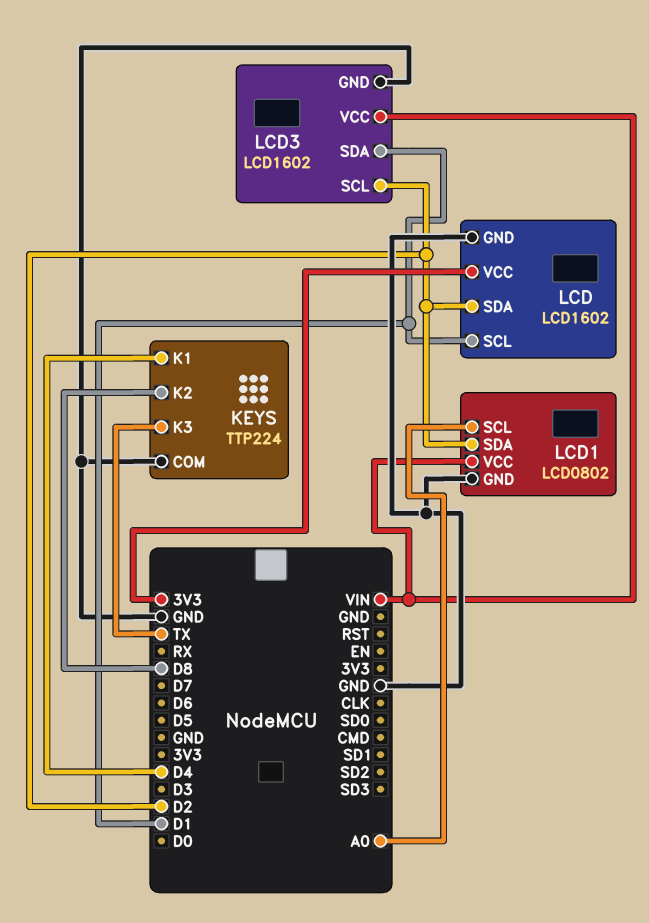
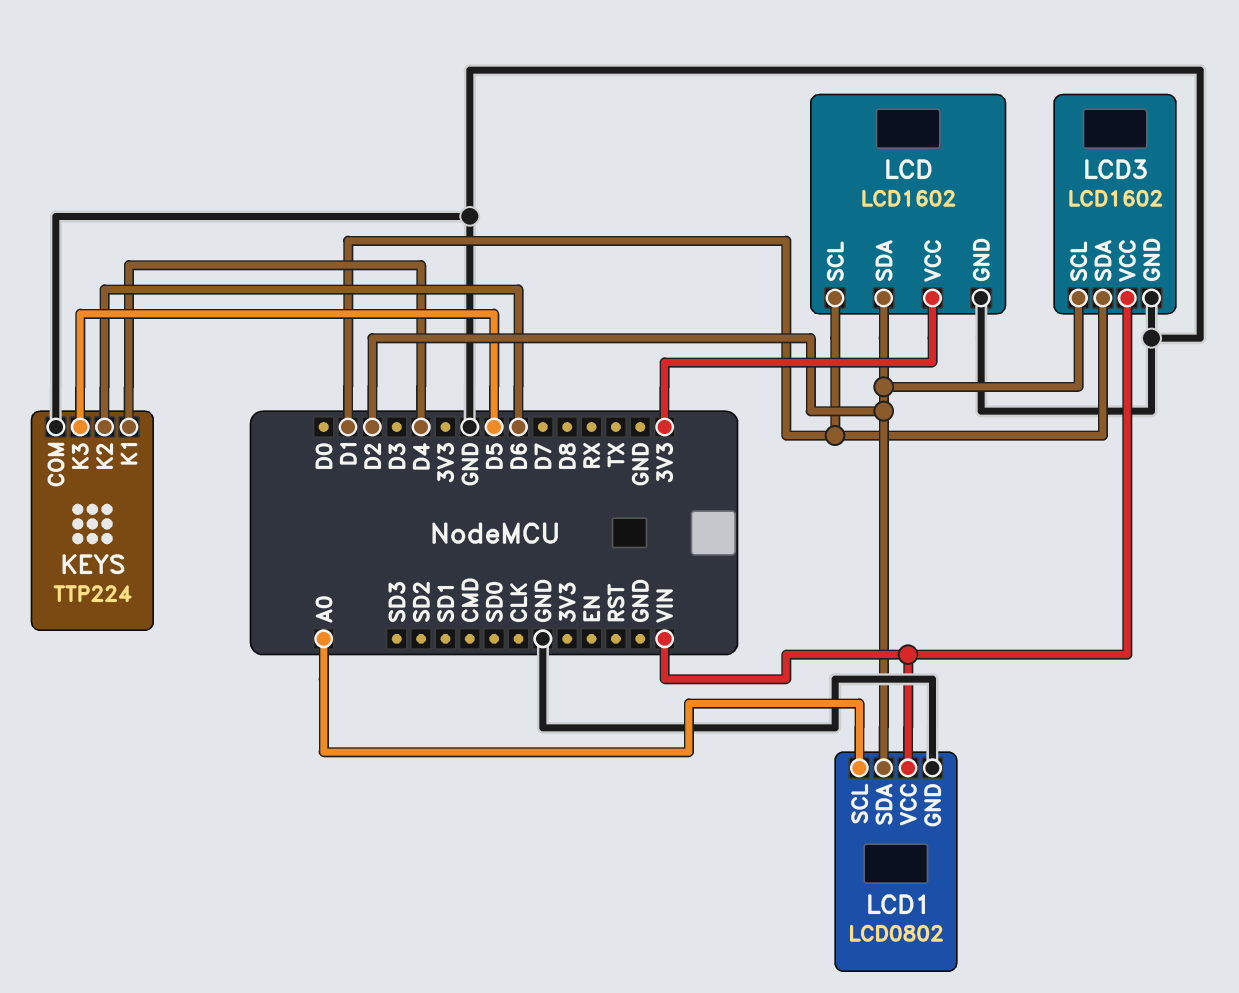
KEYS pin K2: D8 -> D6
KEYS pin K3: TX -> D5

